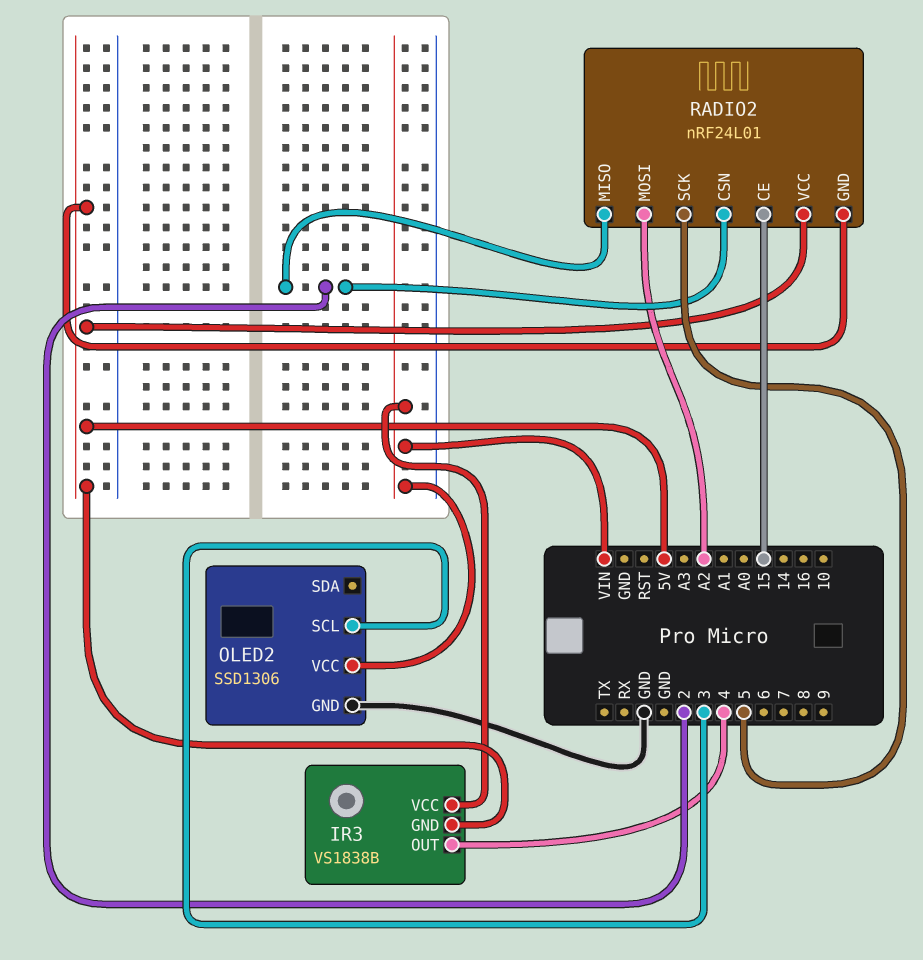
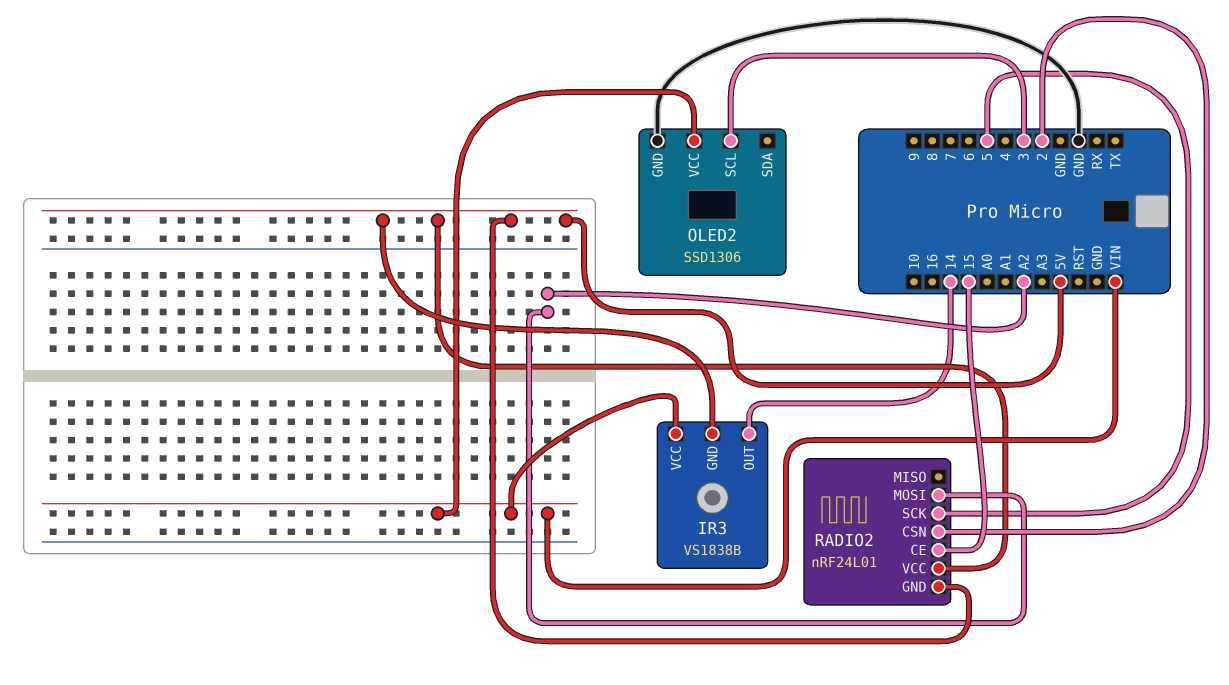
IR3 pin OUT: 4 -> 14
RADIO2 pin MISO: 2 -> none

